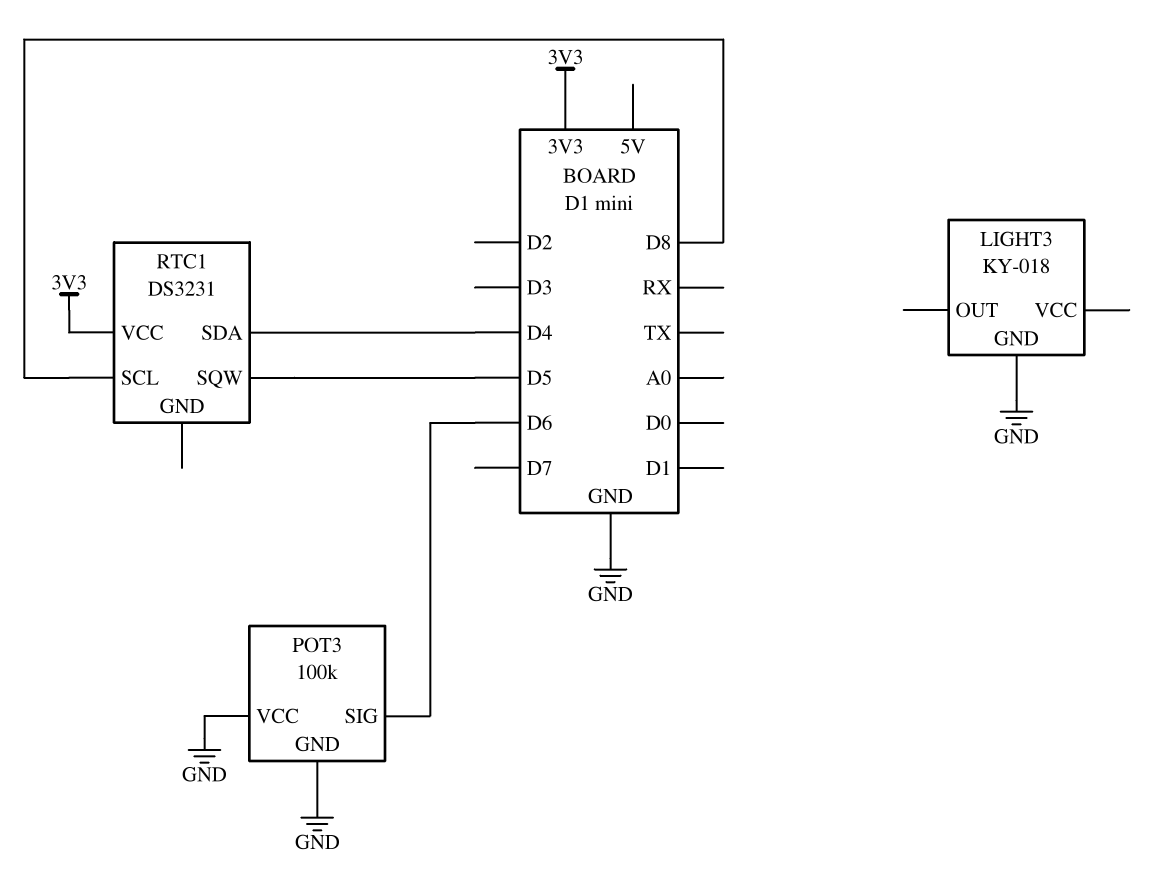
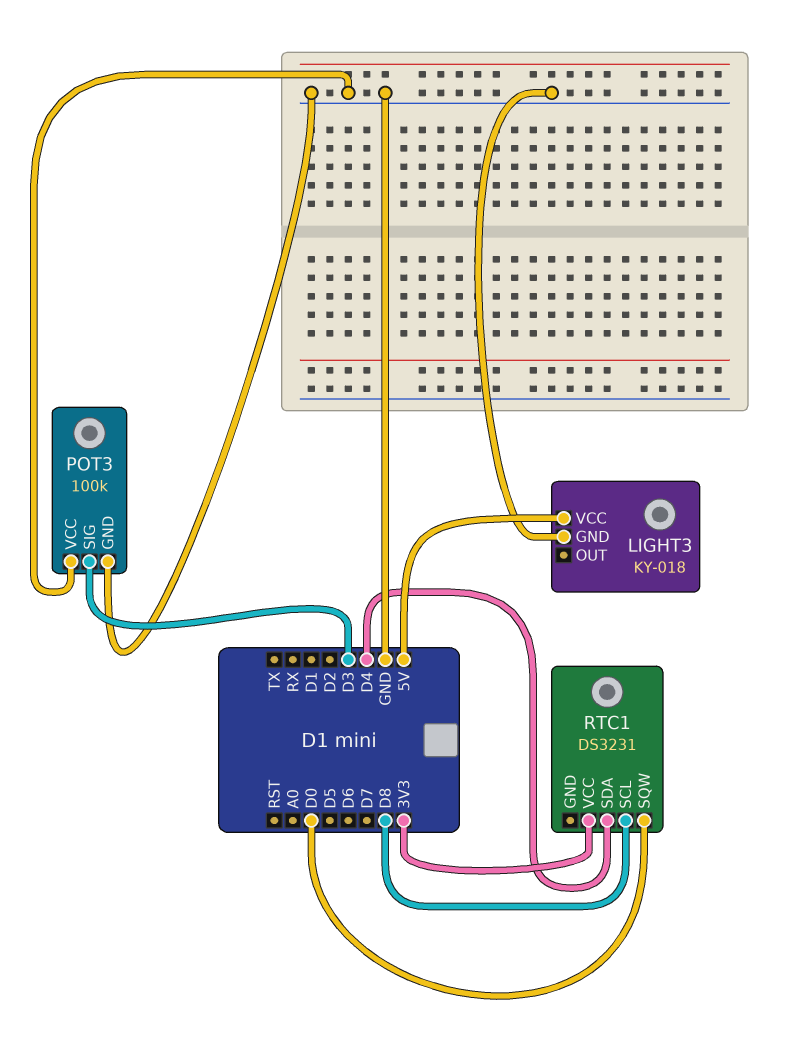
LIGHT3 pin VCC: none -> 5V
POT3 pin SIG: D6 -> D3
RTC1 pin SQW: D5 -> D0

